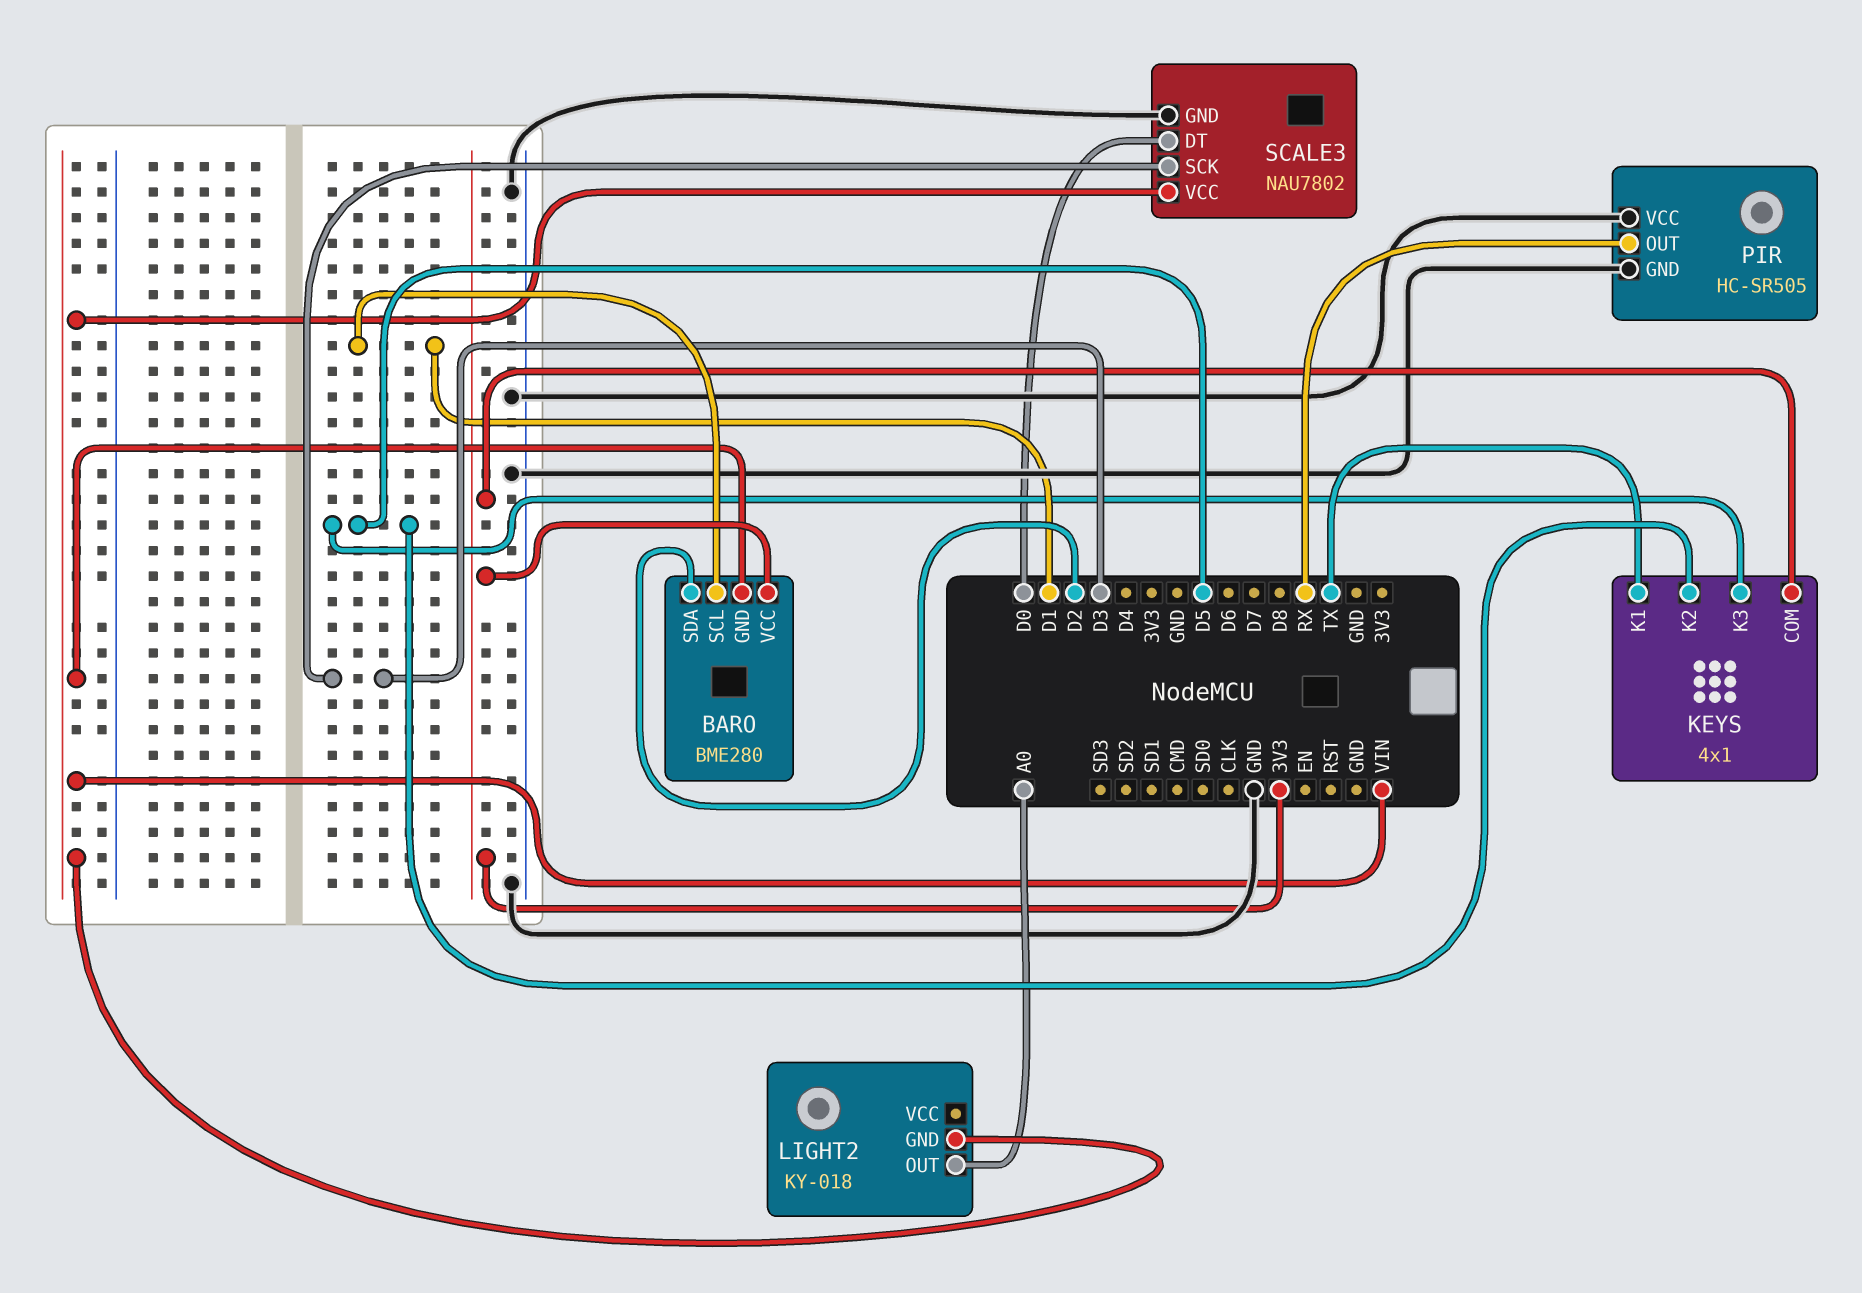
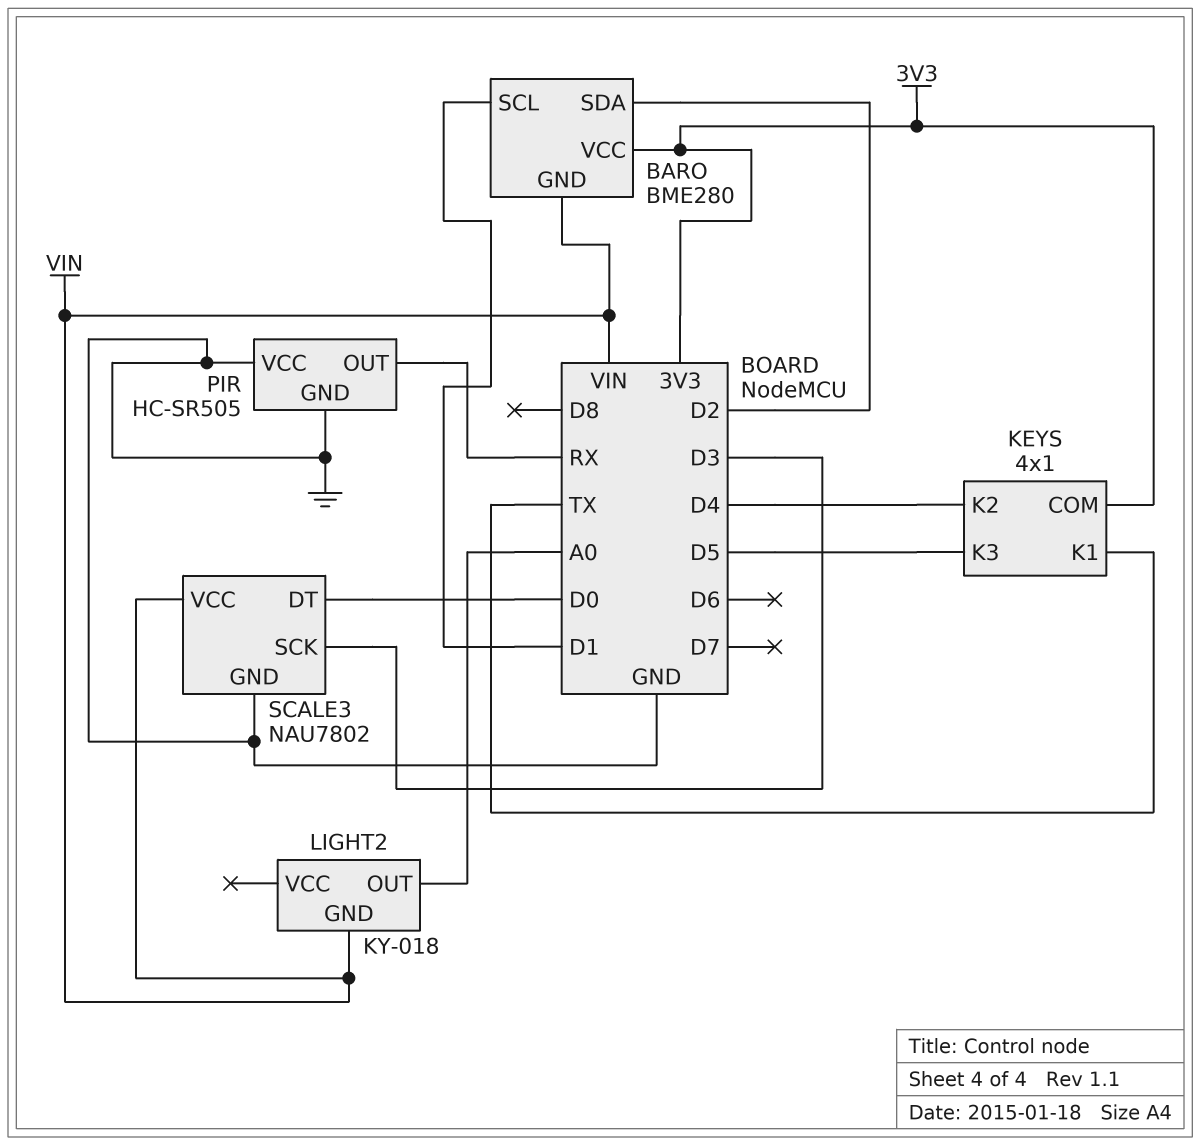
KEYS pin K2: D5 -> D4

